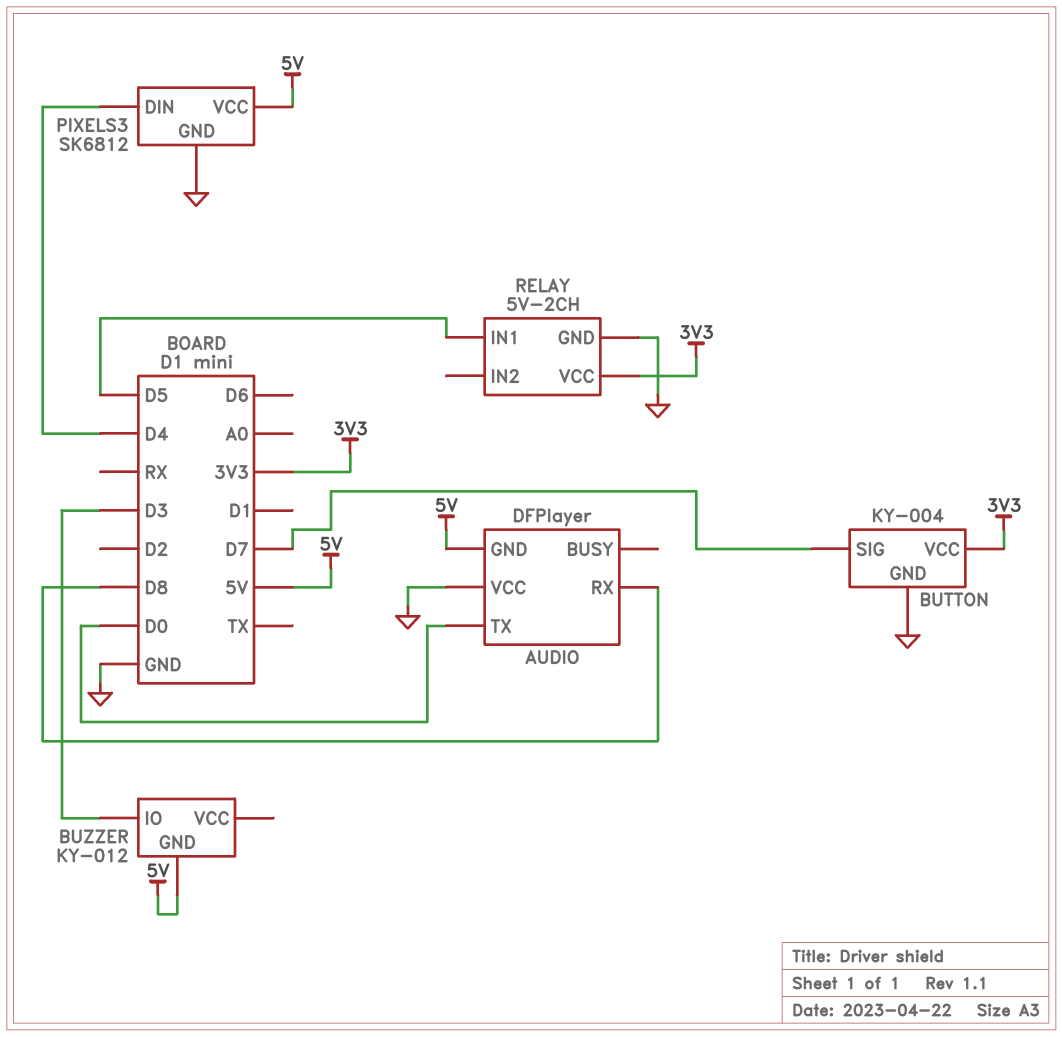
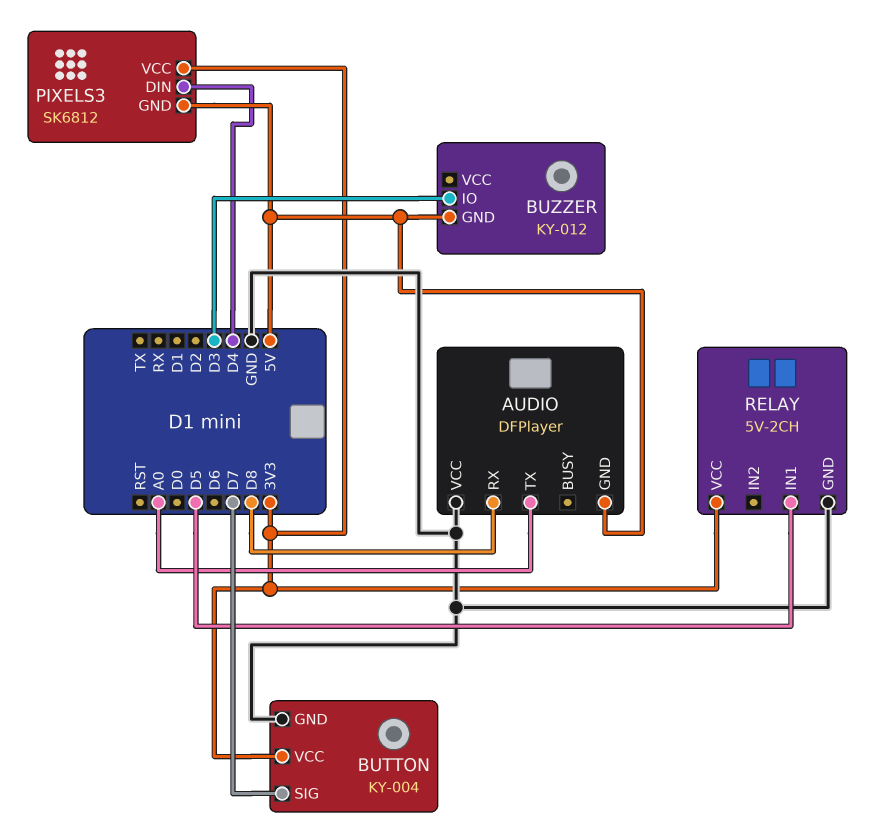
AUDIO pin TX: D0 -> A0
PIXELS3 pin GND: GND -> 5V
PIXELS3 pin VCC: 5V -> 3V3

